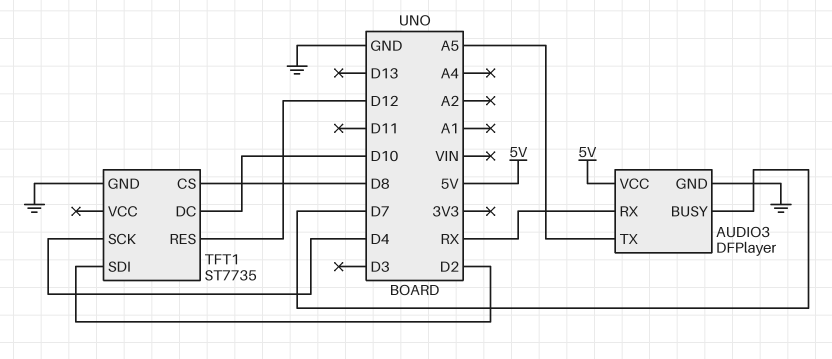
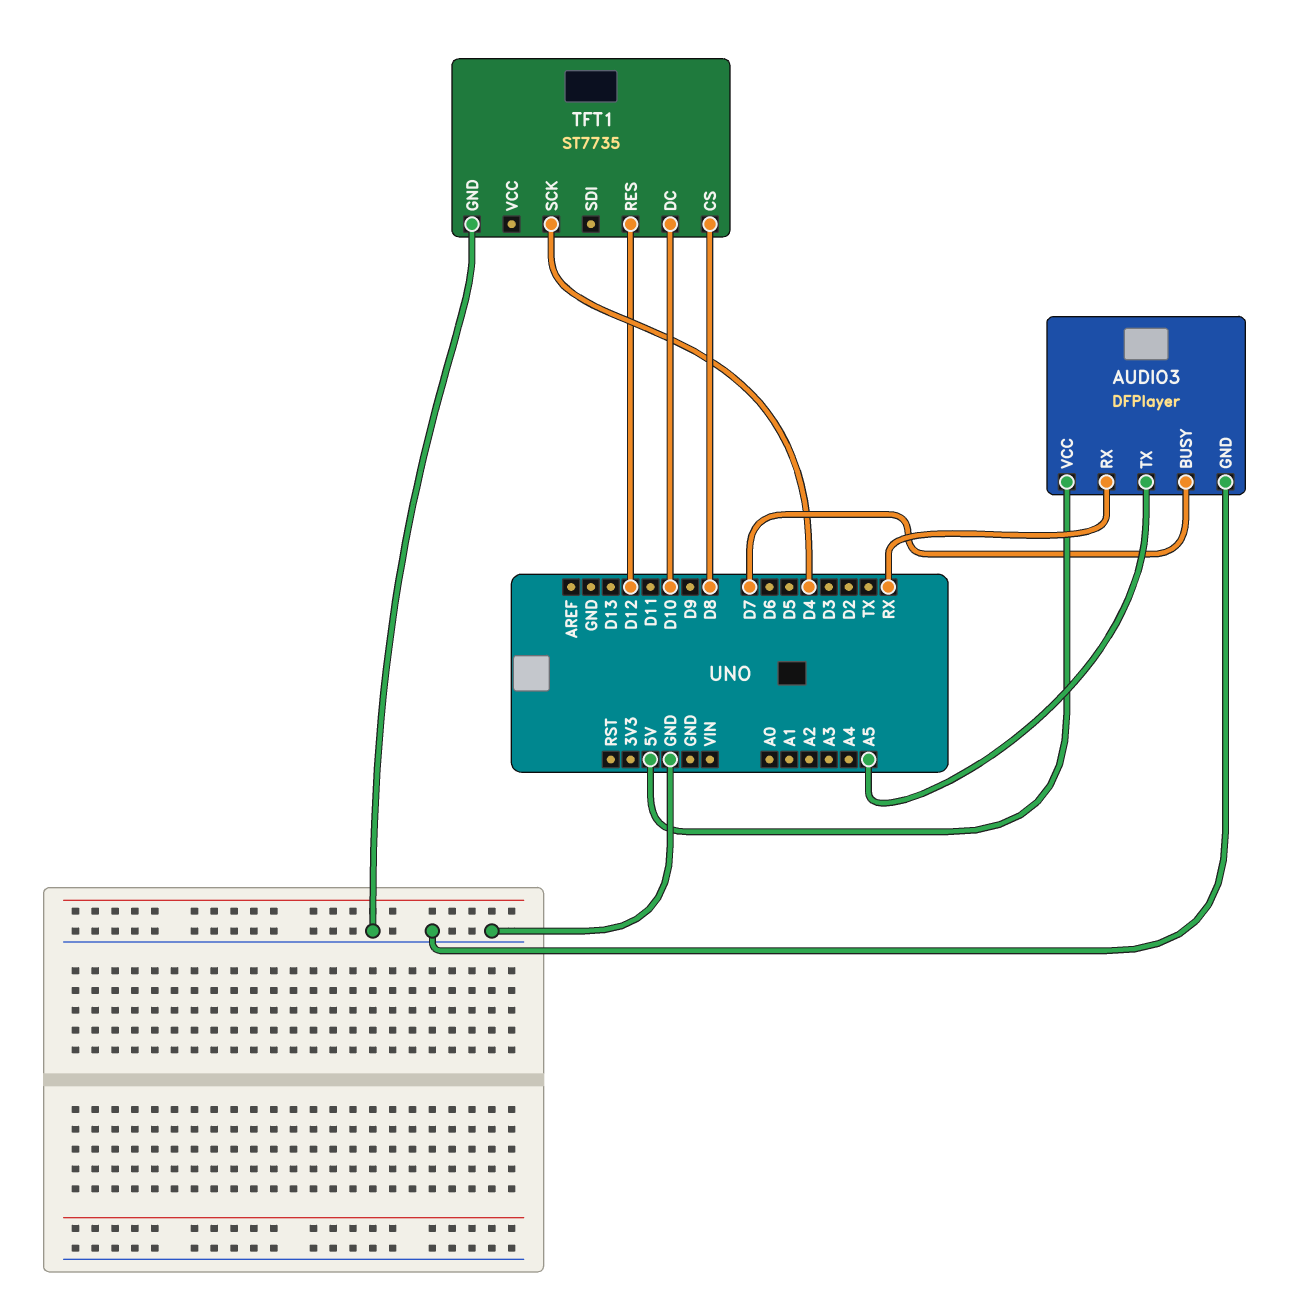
TFT1 pin SDI: D2 -> none

